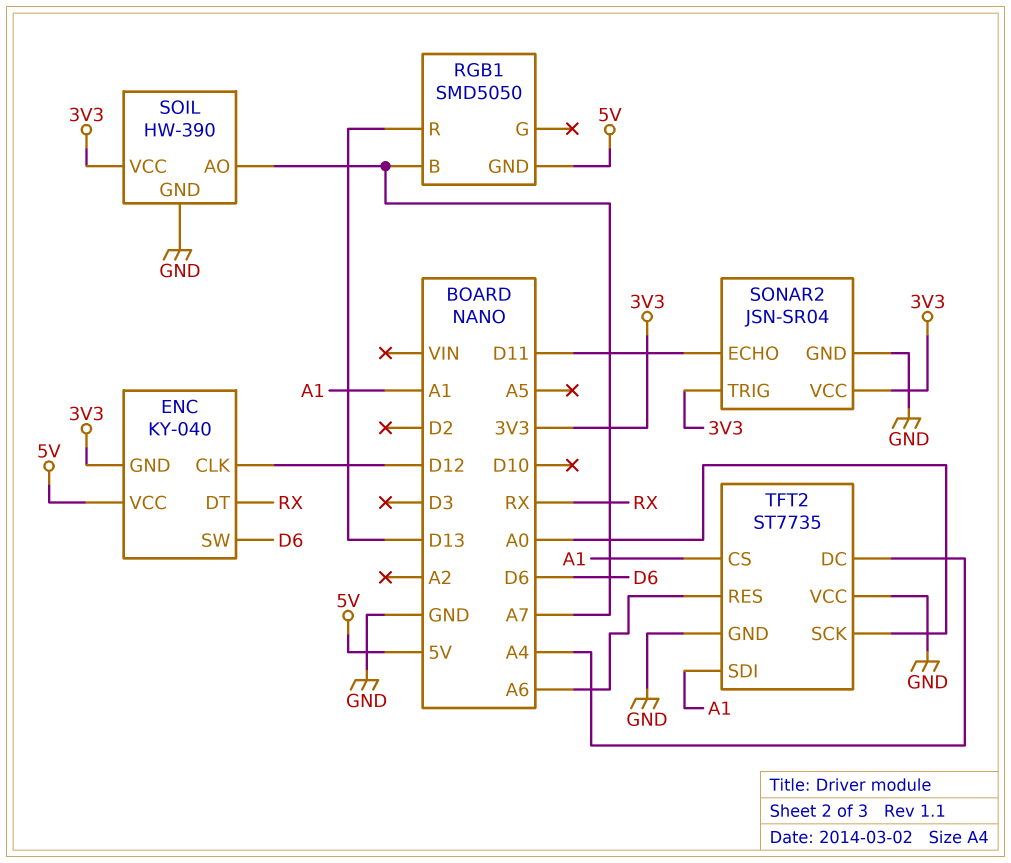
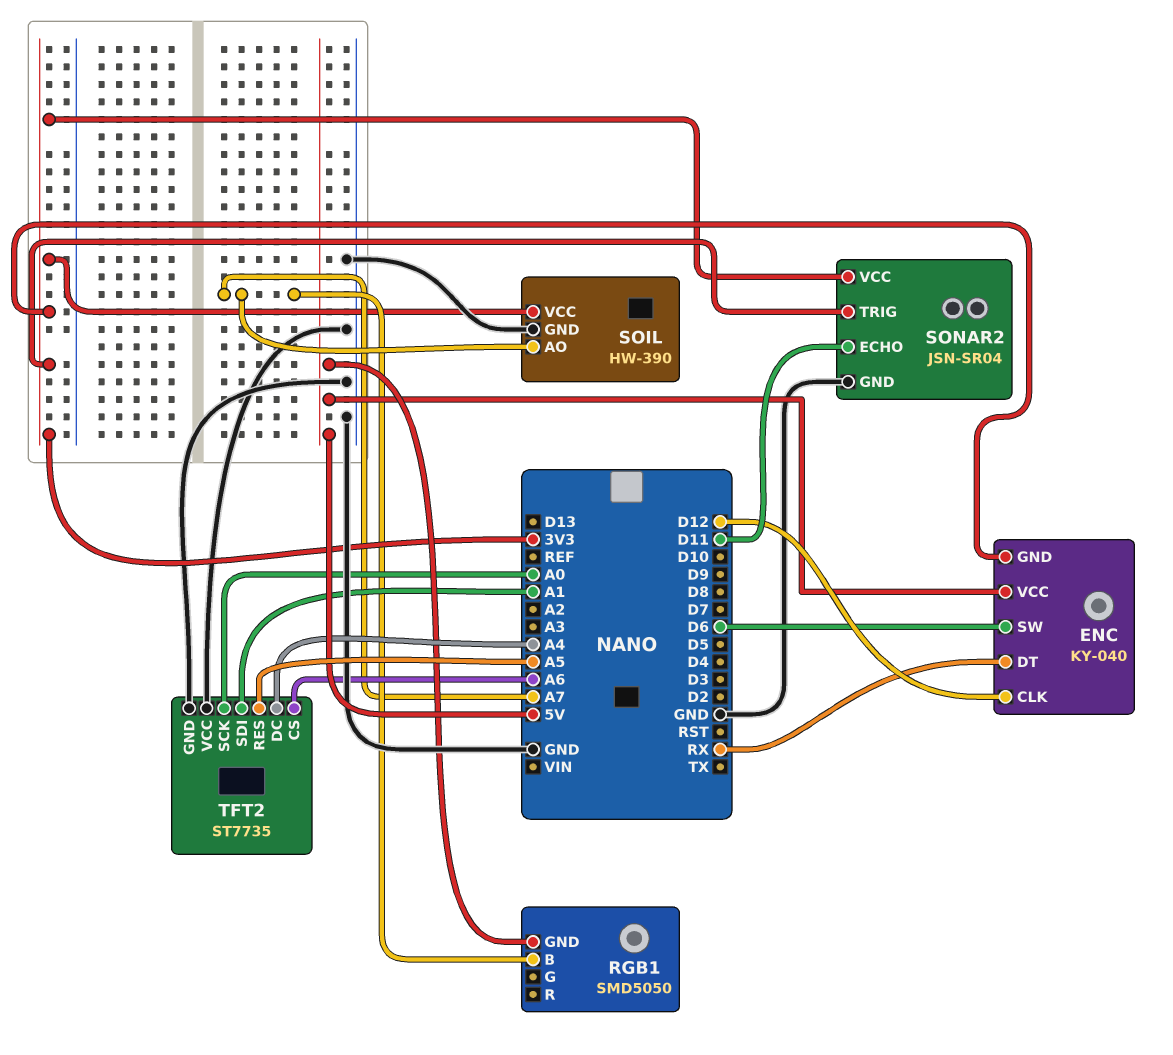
RGB1 pin R: D13 -> none
TFT2 pin CS: A1 -> A6
TFT2 pin RES: A6 -> A5

